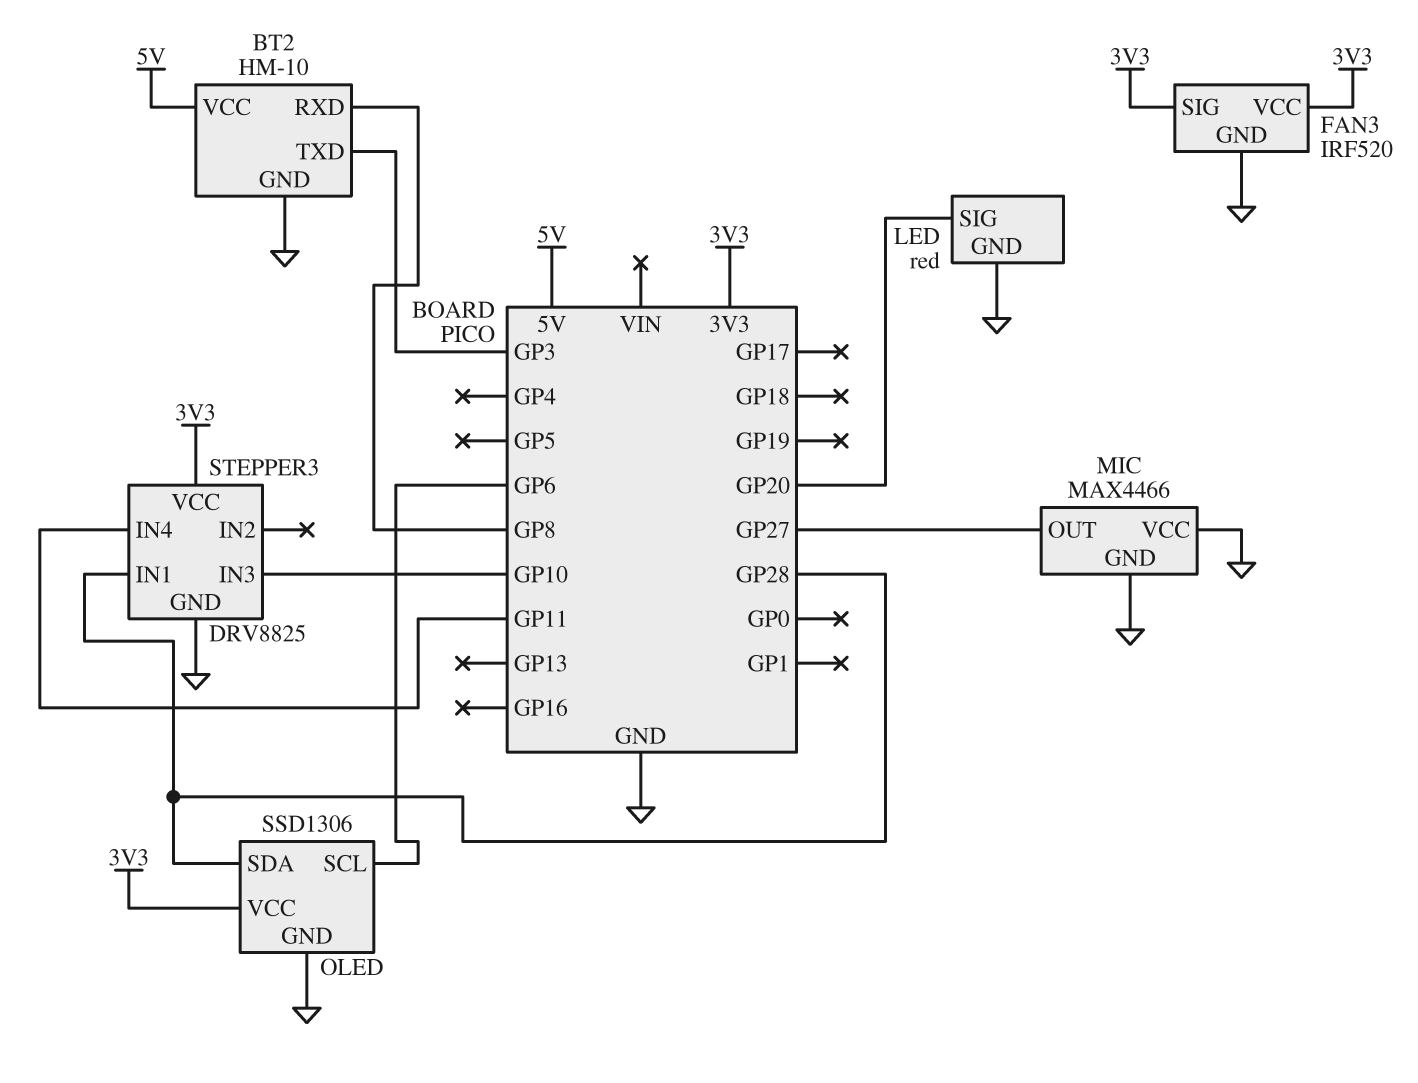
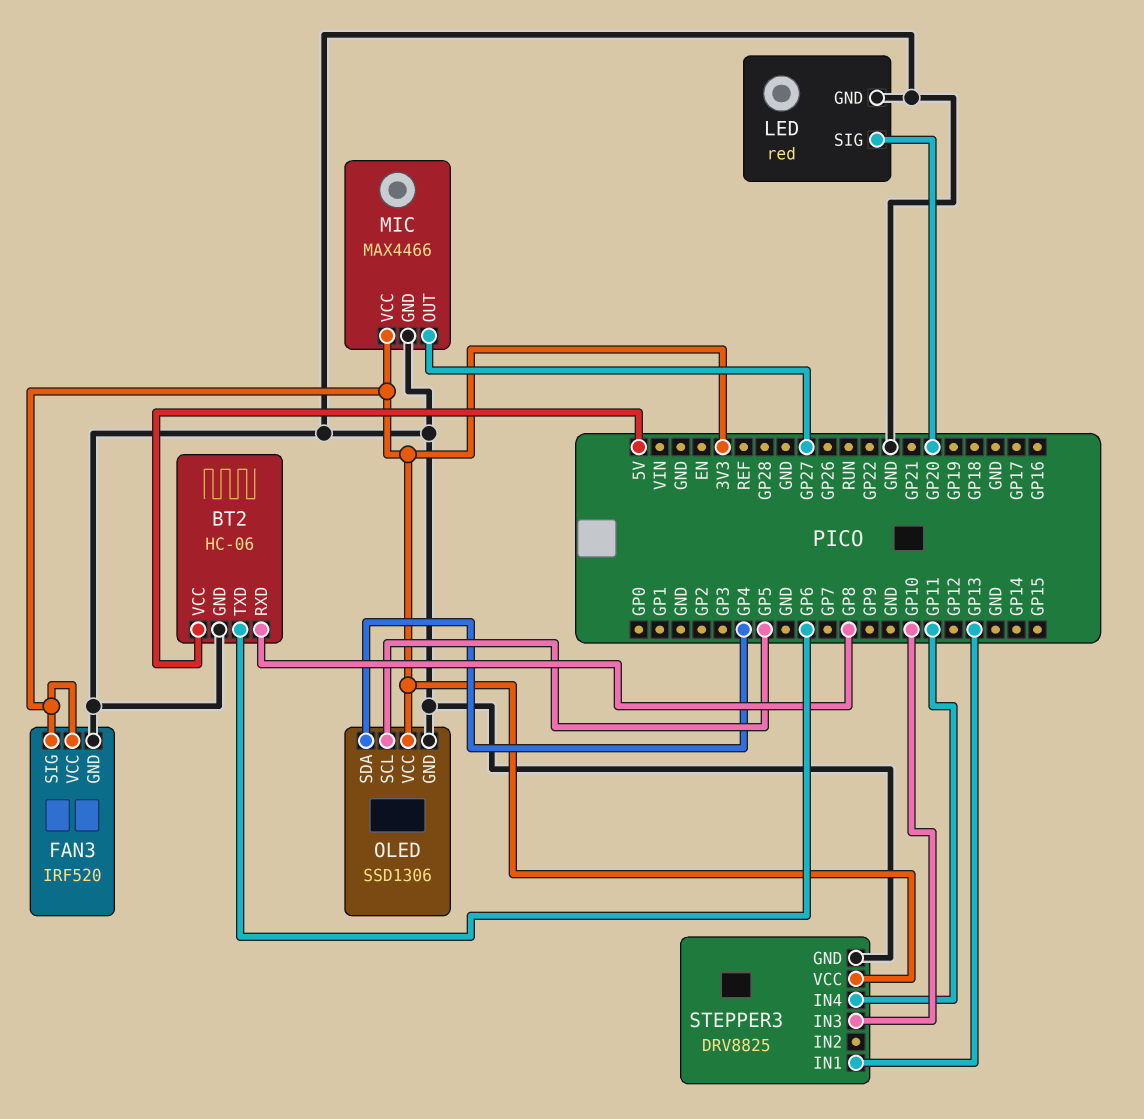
BT2: HM-10 -> HC-06
BT2 pin TXD: GP3 -> GP6
MIC pin VCC: GND -> 3V3
OLED pin SCL: GP6 -> GP5
OLED pin SDA: GP28 -> GP4
STEPPER3 pin IN1: GP28 -> GP13

